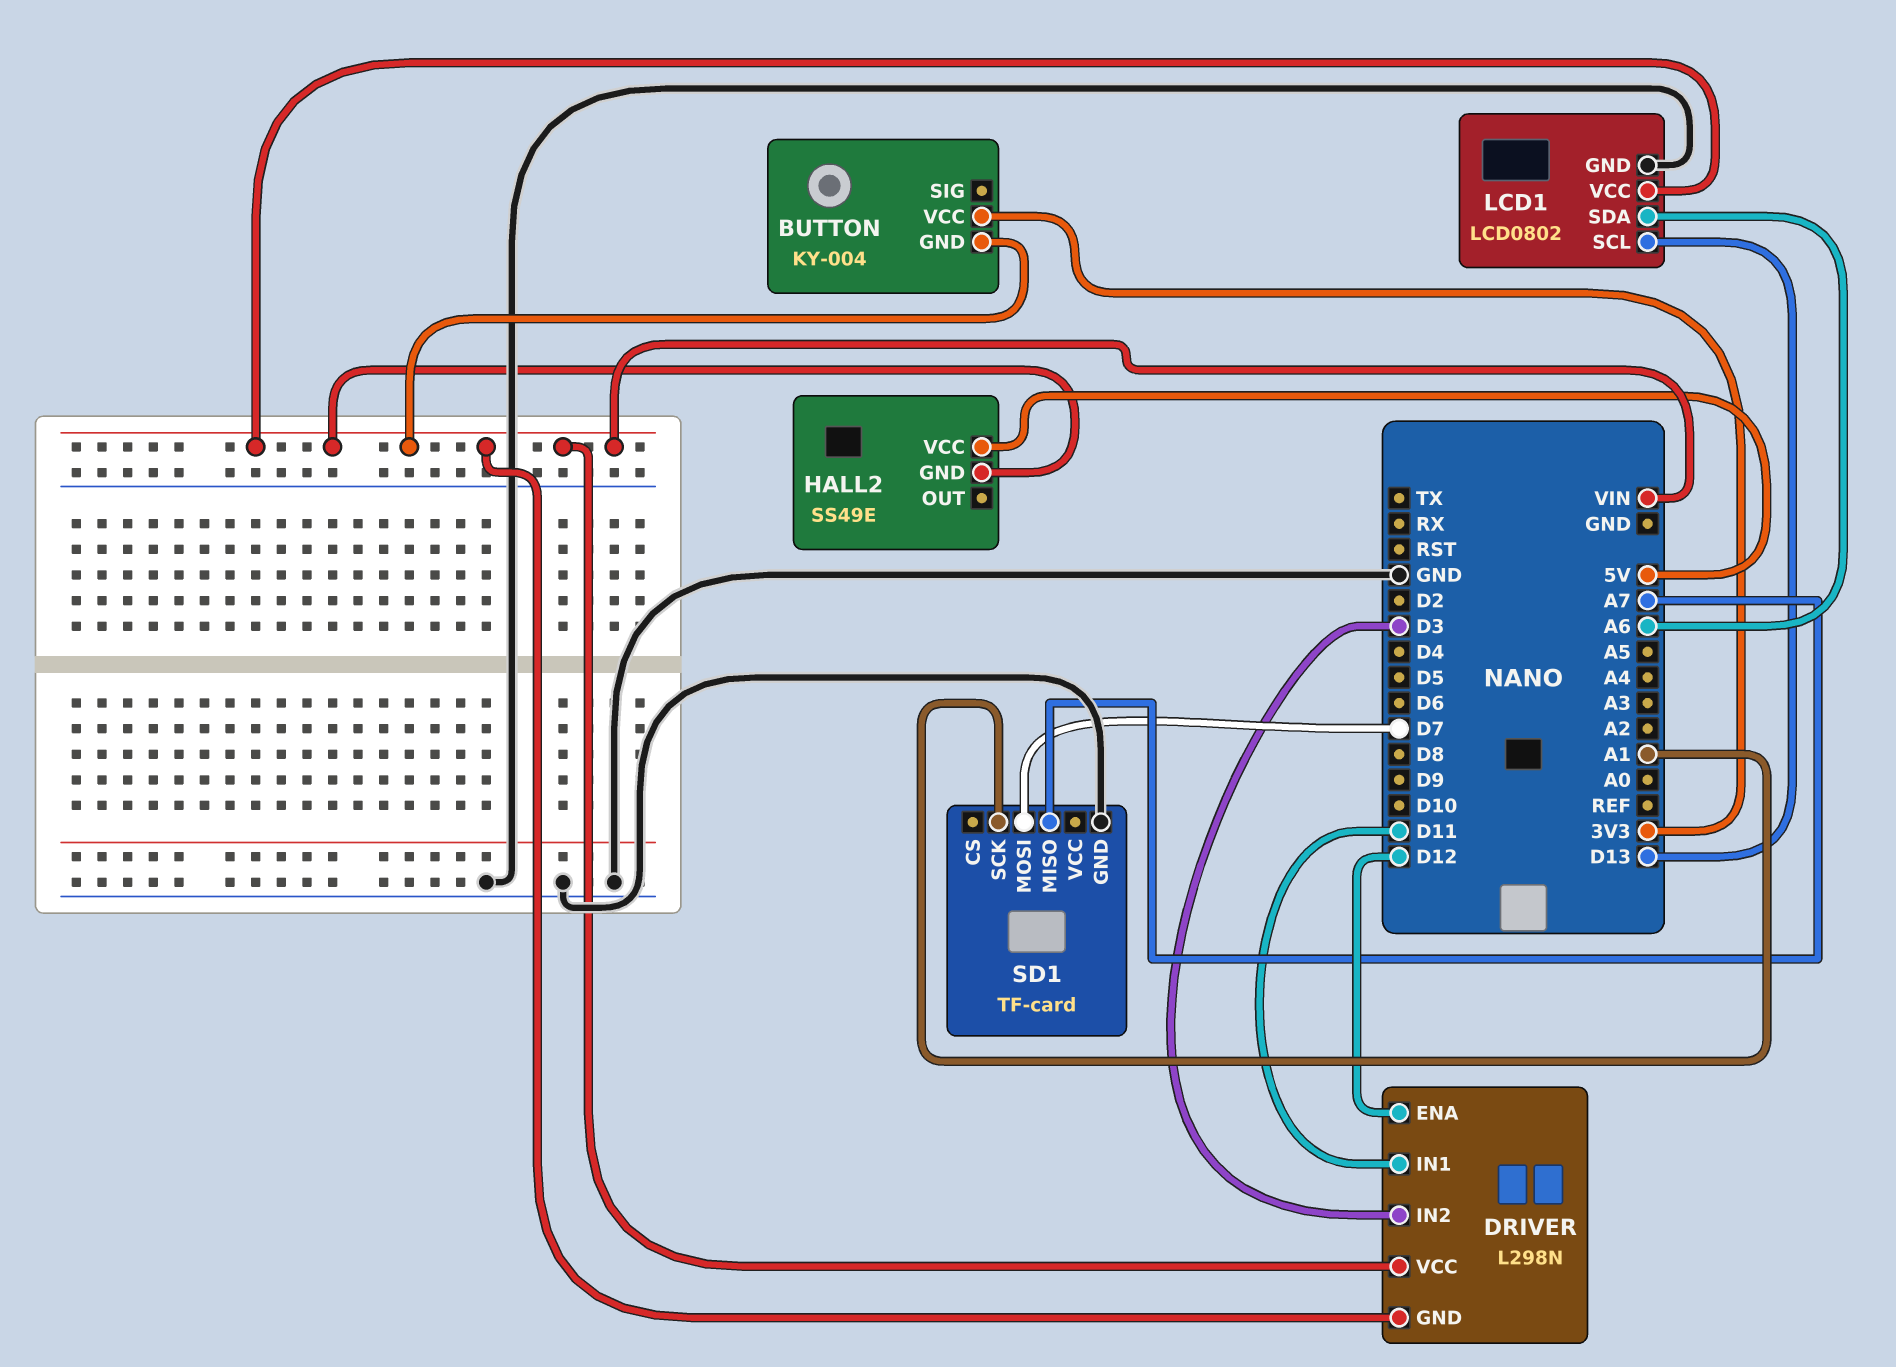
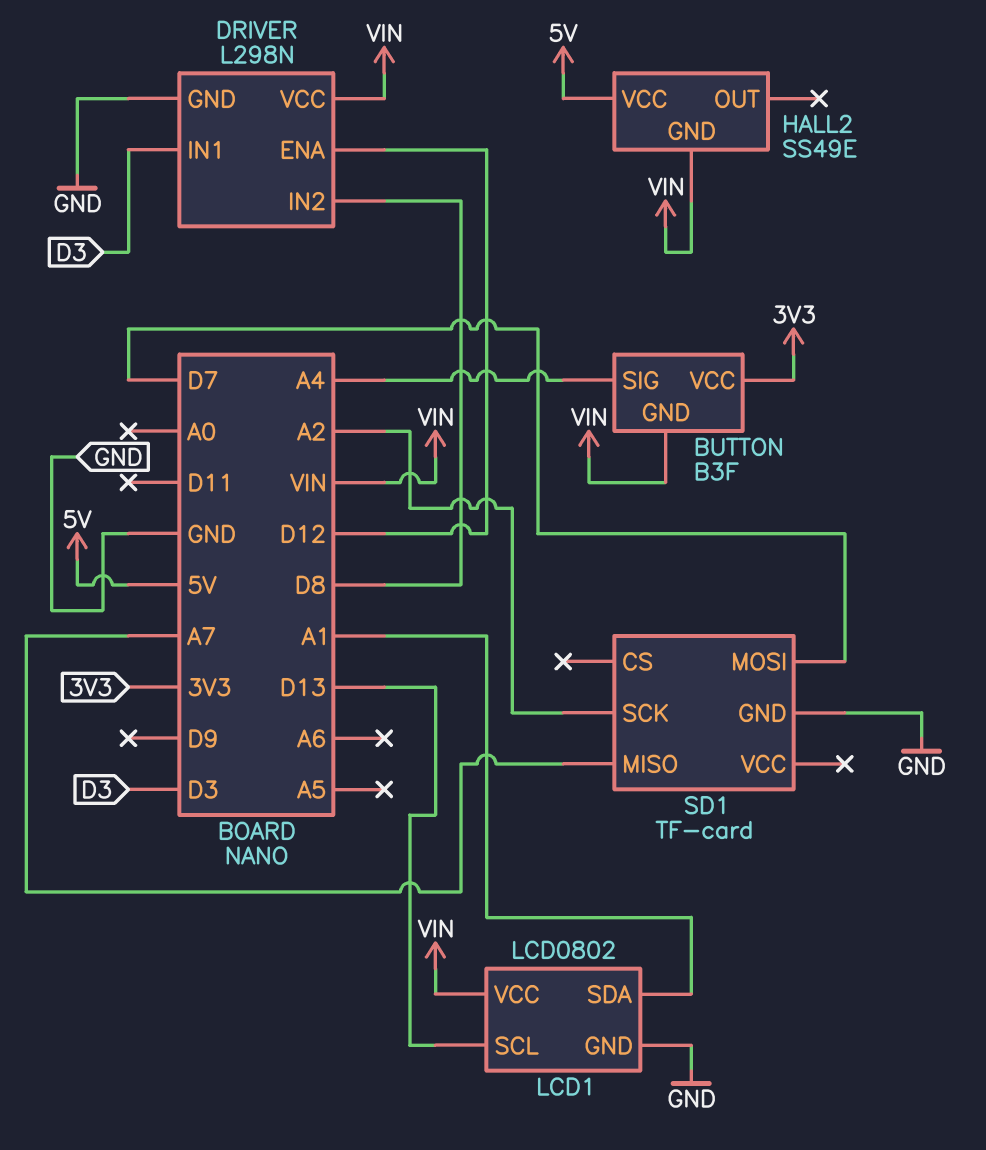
BUTTON: KY-004 -> B3F
BUTTON pin SIG: none -> A4
DRIVER pin GND: VIN -> GND
DRIVER pin IN1: D11 -> D3
DRIVER pin IN2: D3 -> D8
LCD1 pin SDA: A6 -> A1
SD1 pin SCK: A1 -> A2

